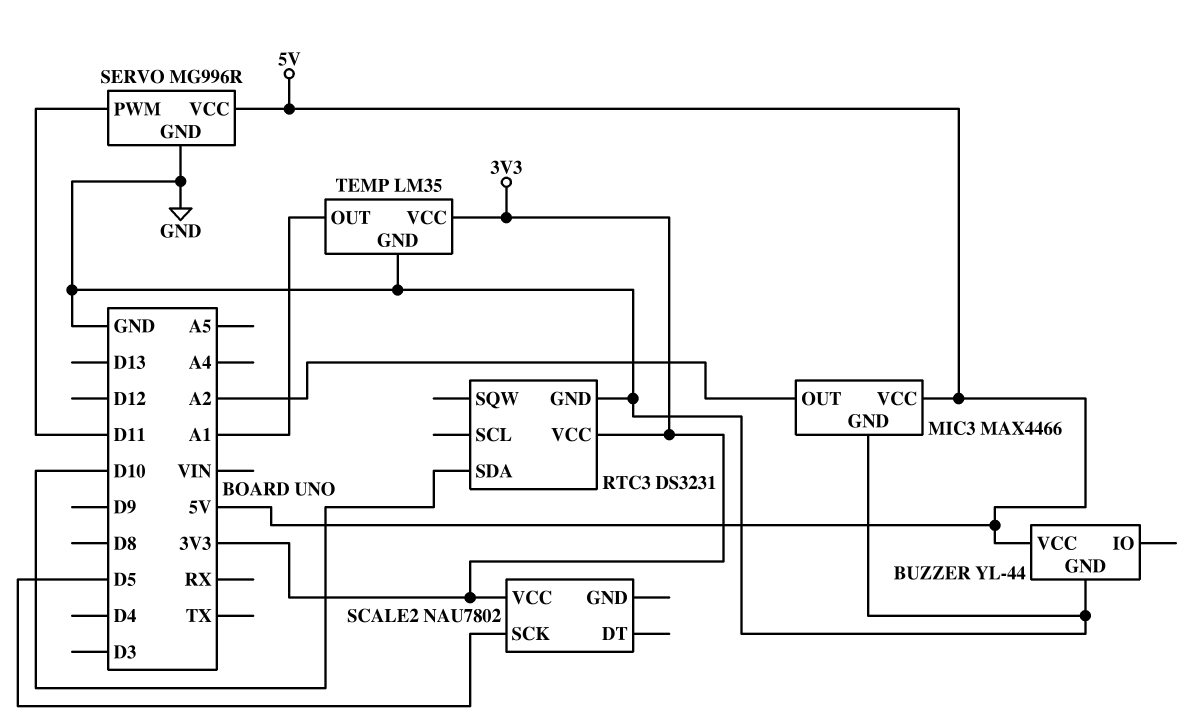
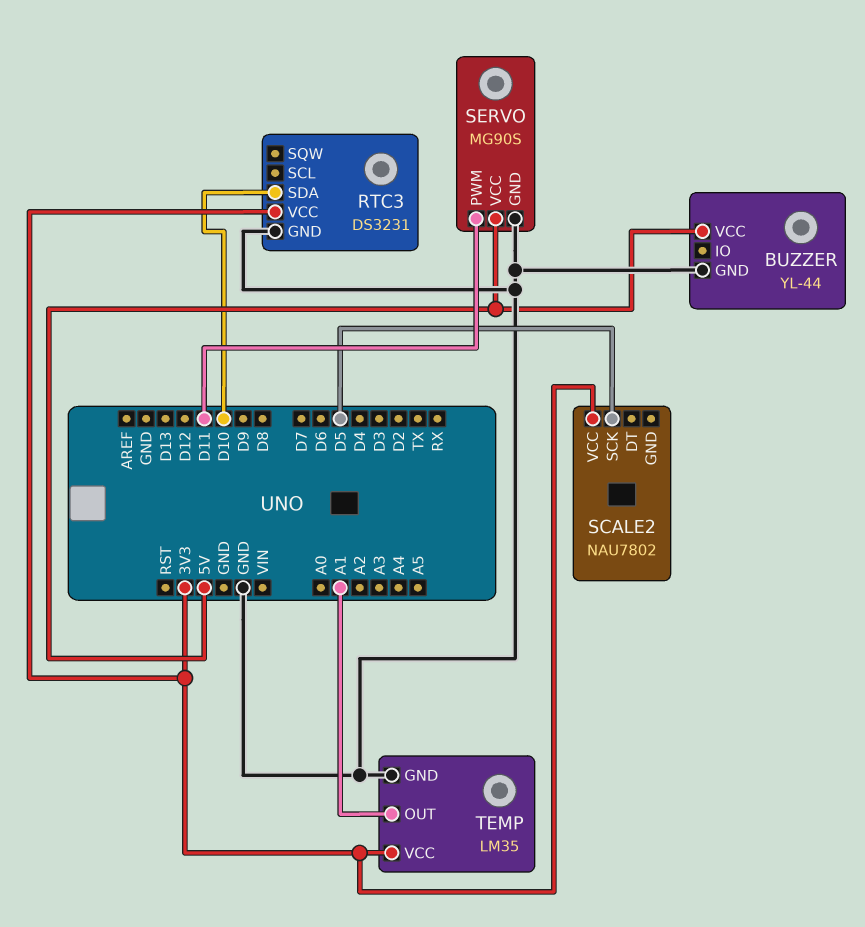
MIC3: MAX4466 -> none
MIC3 pin GND: GND -> none
MIC3 pin OUT: A2 -> none
MIC3 pin VCC: 5V -> none
SERVO: MG996R -> MG90S

